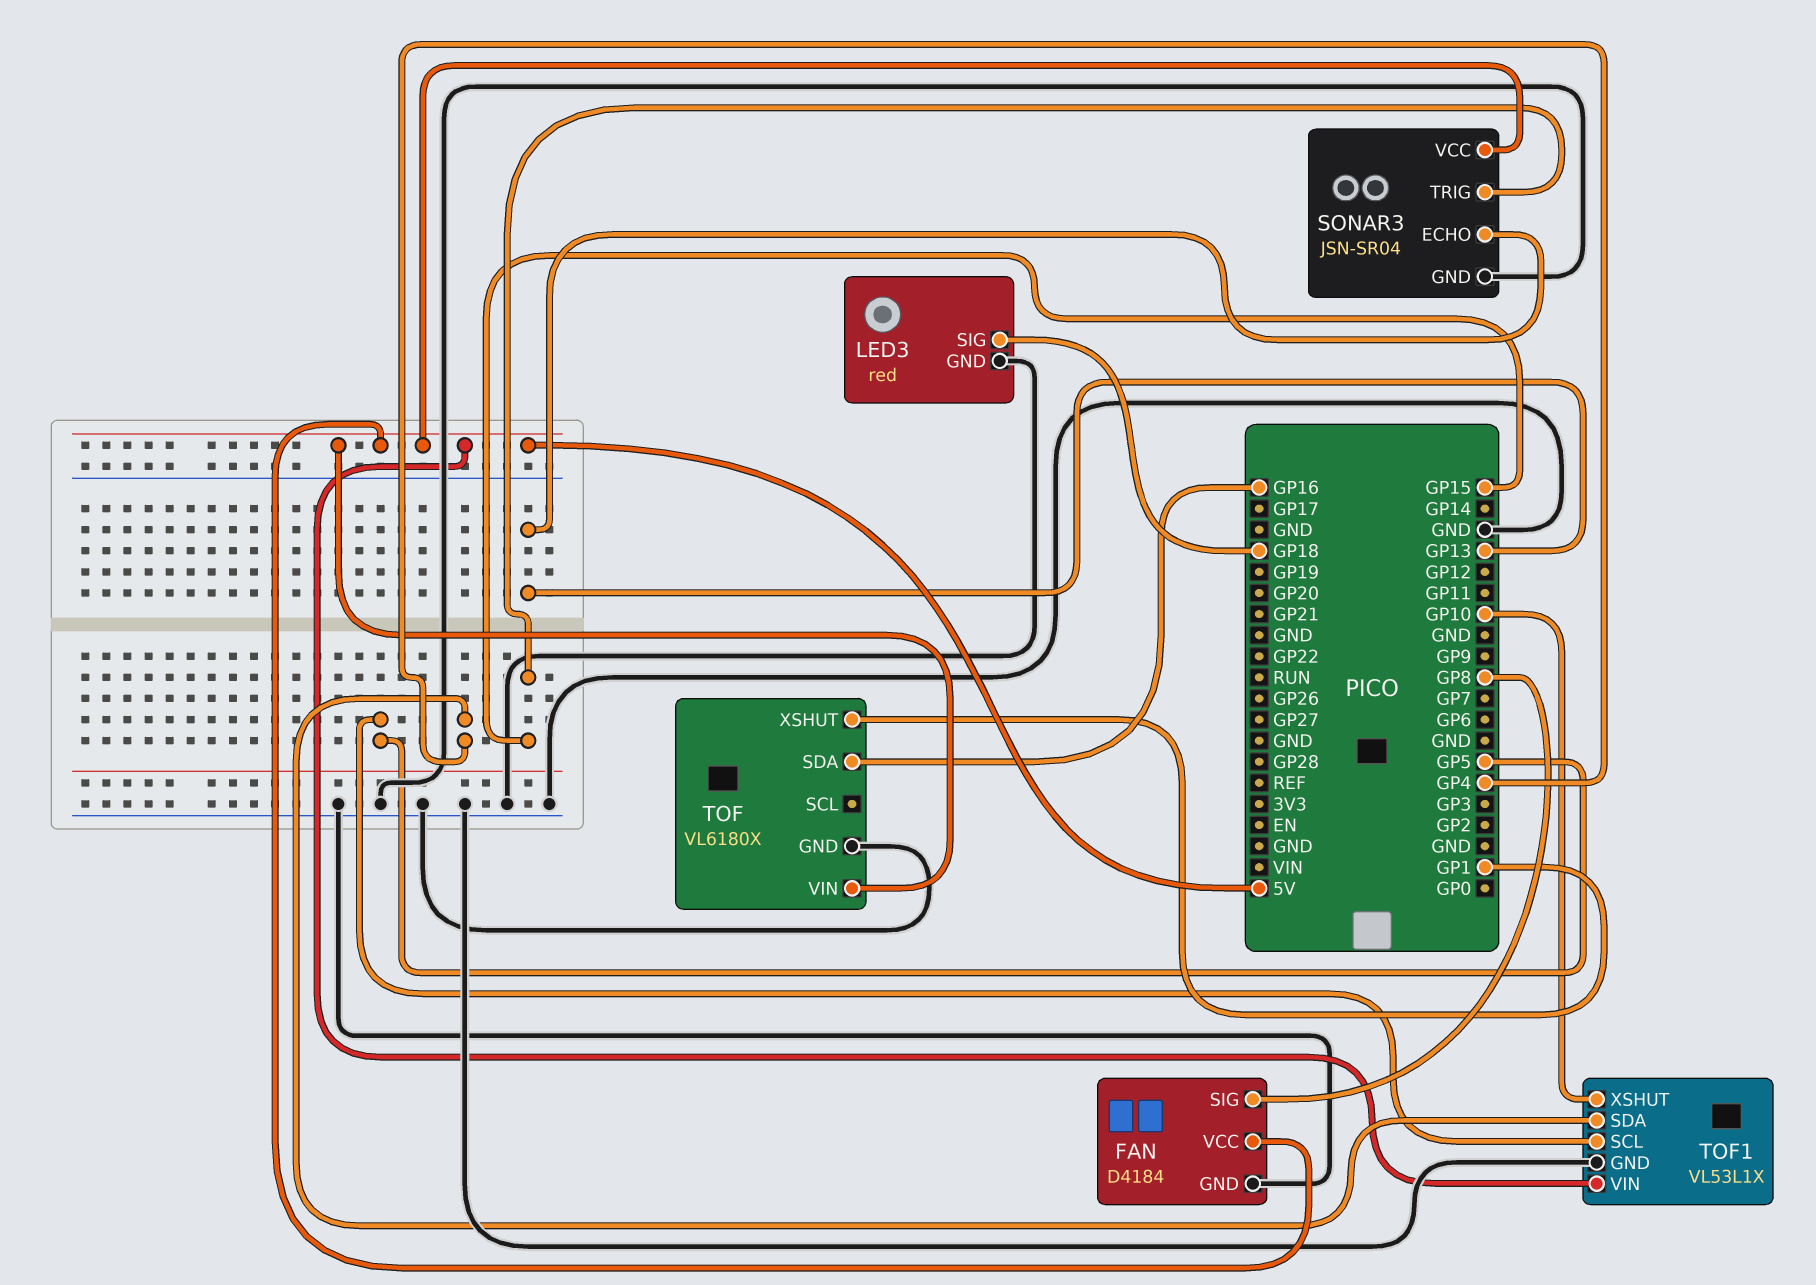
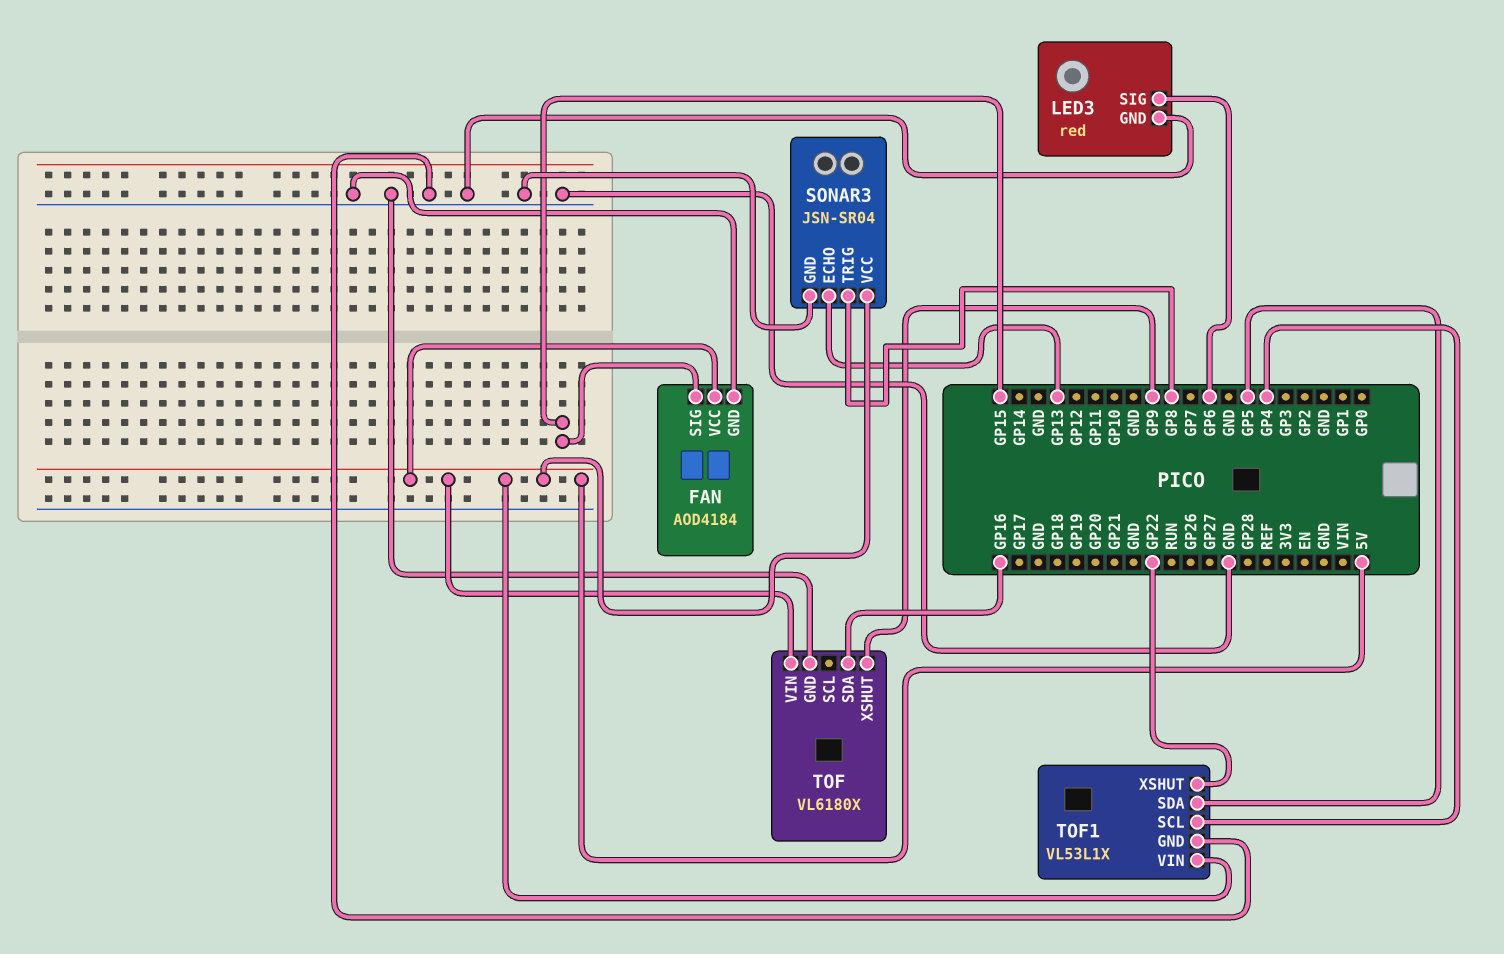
FAN: D4184 -> AOD4184
FAN pin SIG: GP8 -> GP15
LED3 pin SIG: GP18 -> GP6
SONAR3 pin TRIG: GP15 -> GP8
TOF pin XSHUT: GP1 -> GP9
TOF1 pin SCL: GP5 -> GP4
TOF1 pin SDA: GP4 -> GP5
TOF1 pin XSHUT: GP10 -> GP22

